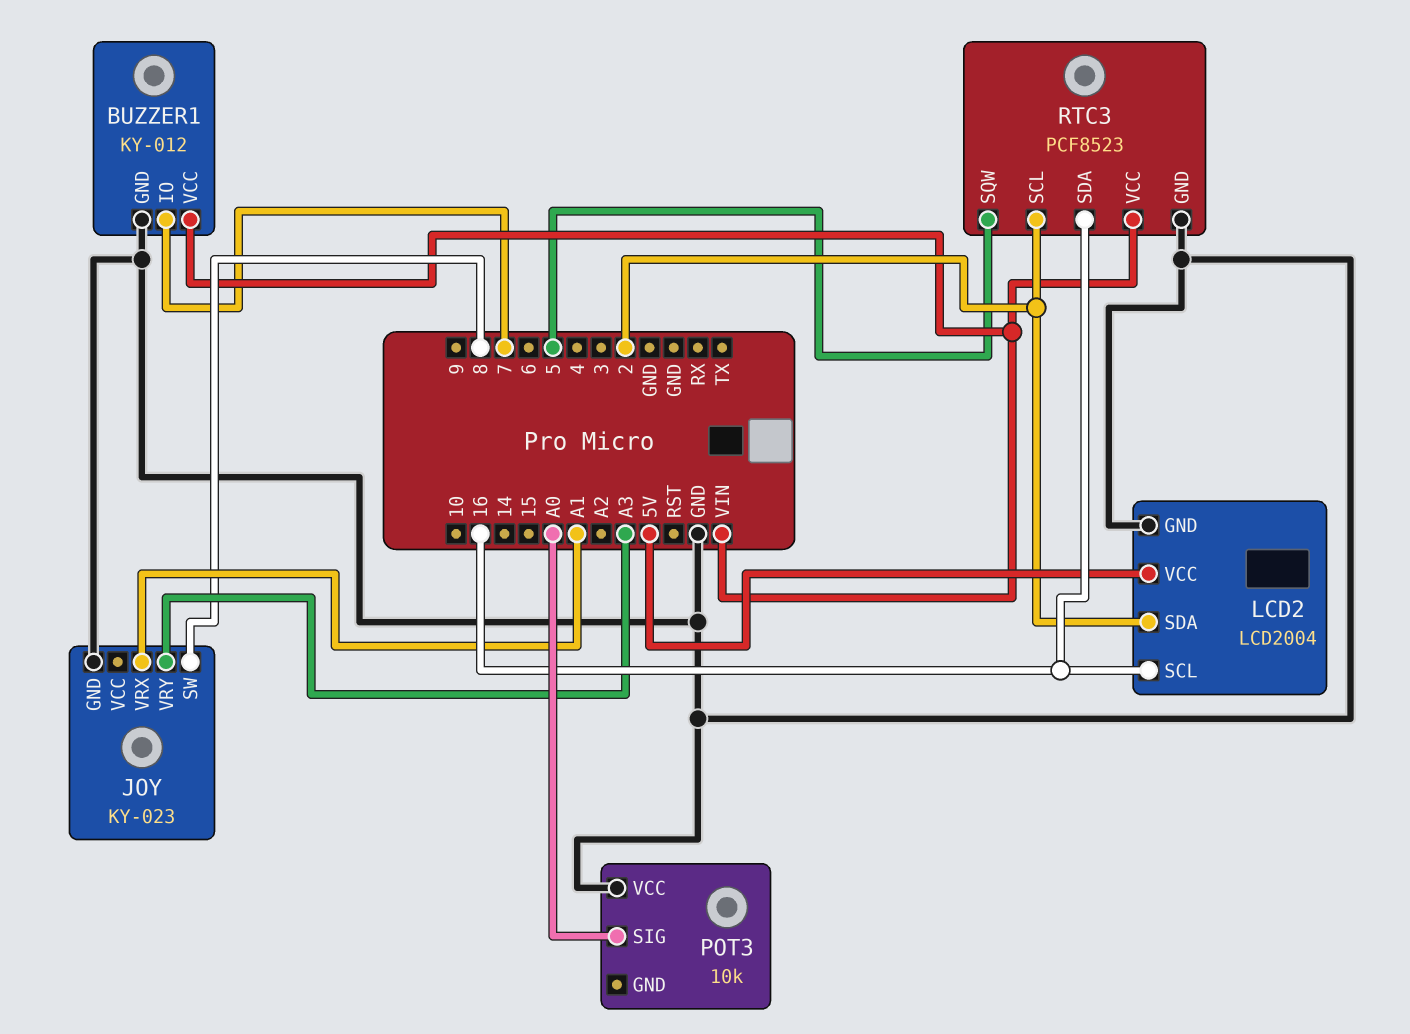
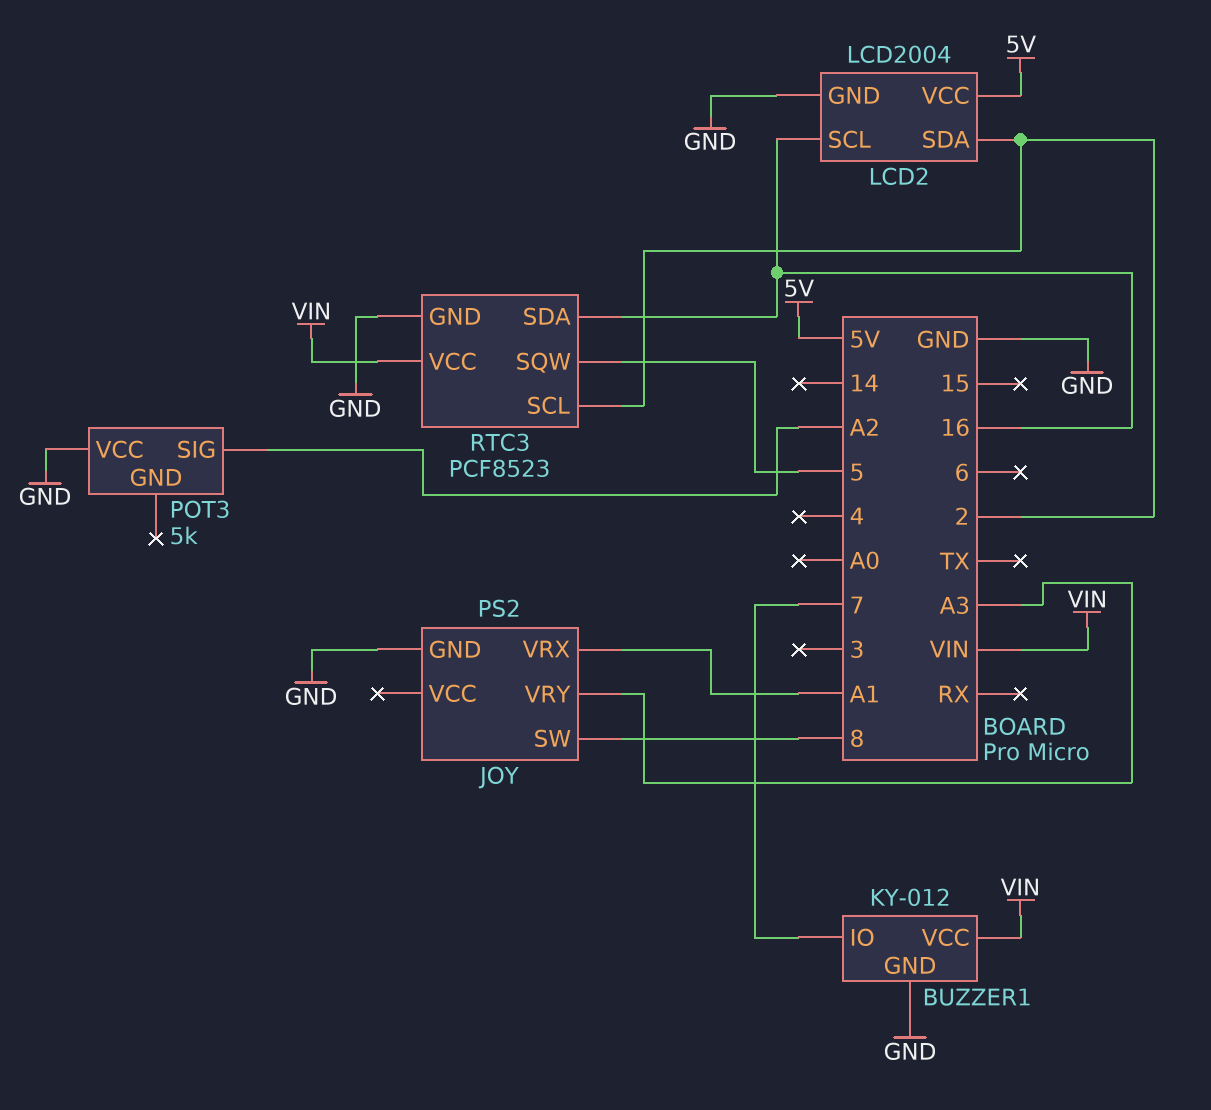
JOY: KY-023 -> PS2
POT3: 10k -> 5k
POT3 pin SIG: A0 -> A2

